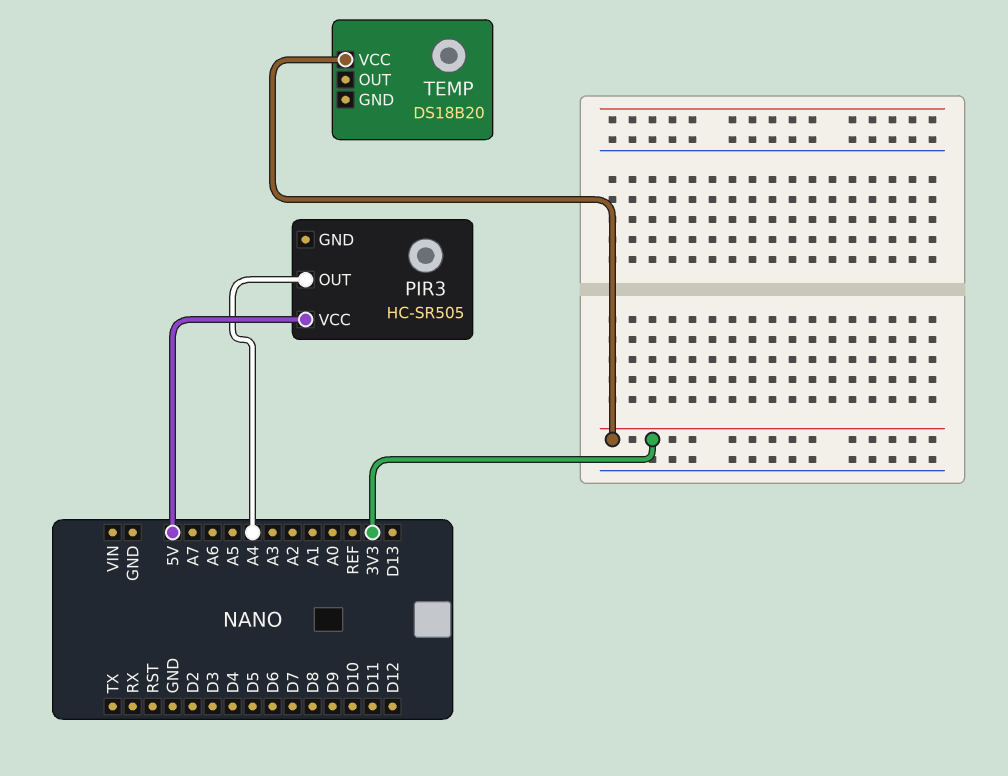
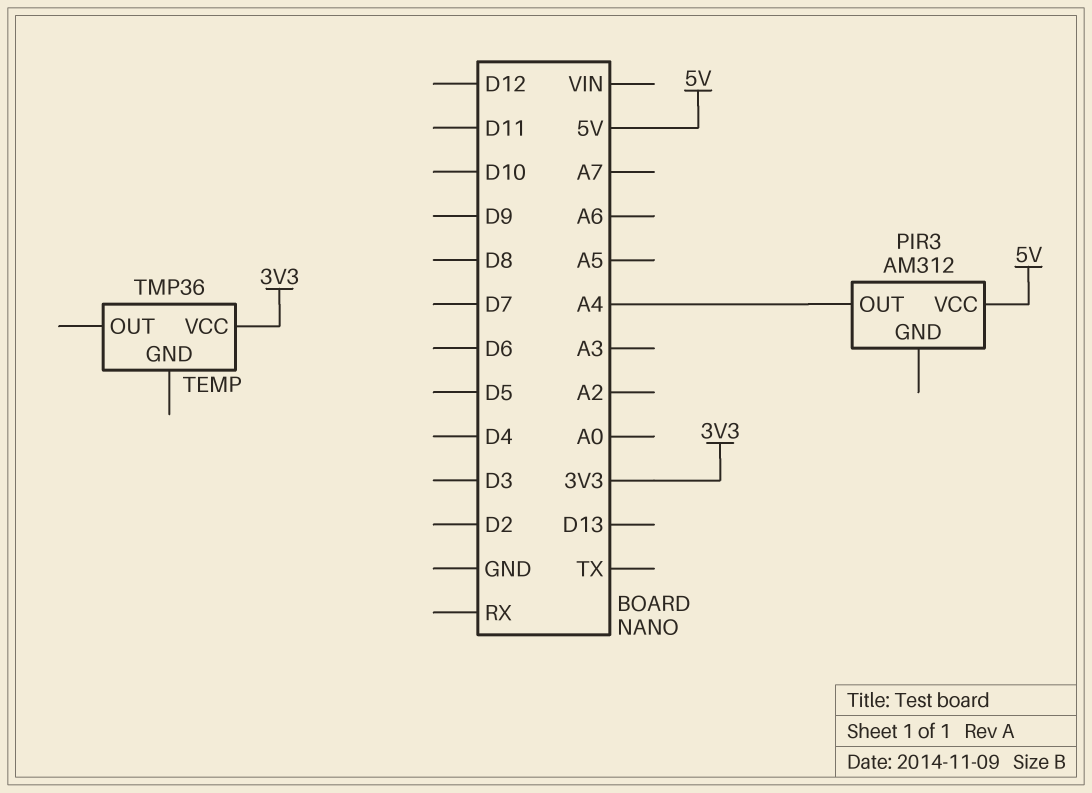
PIR3: HC-SR505 -> AM312
TEMP: DS18B20 -> TMP36

